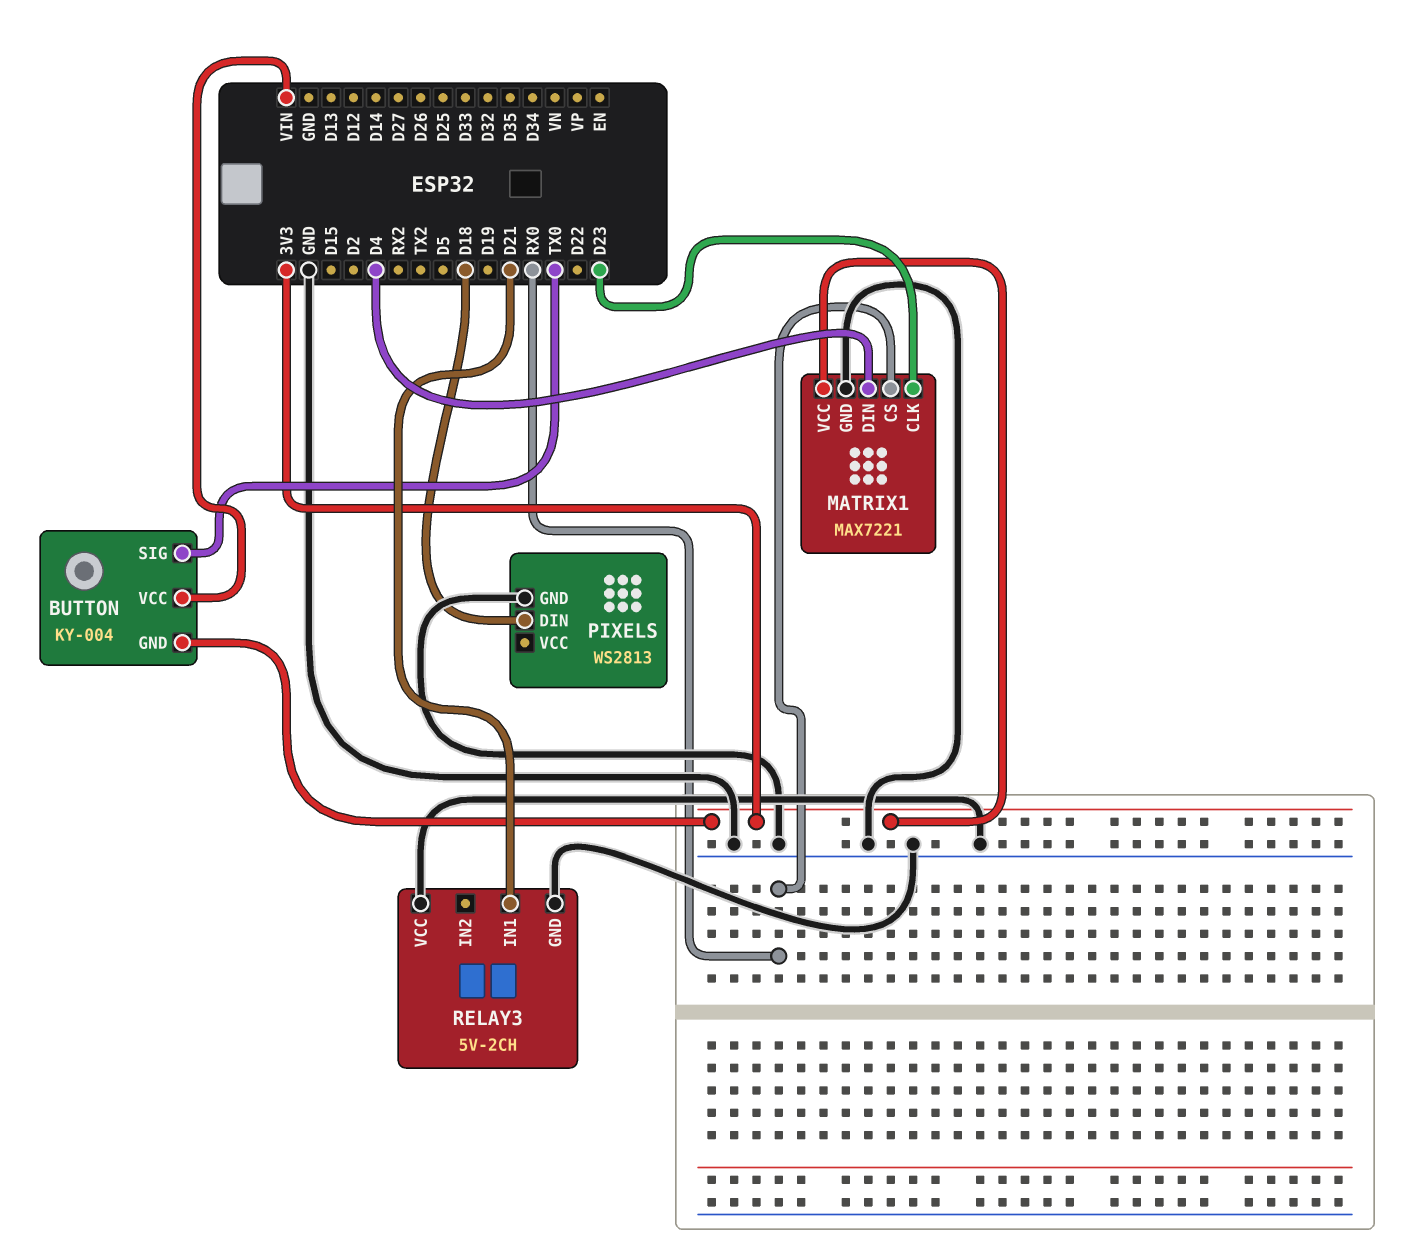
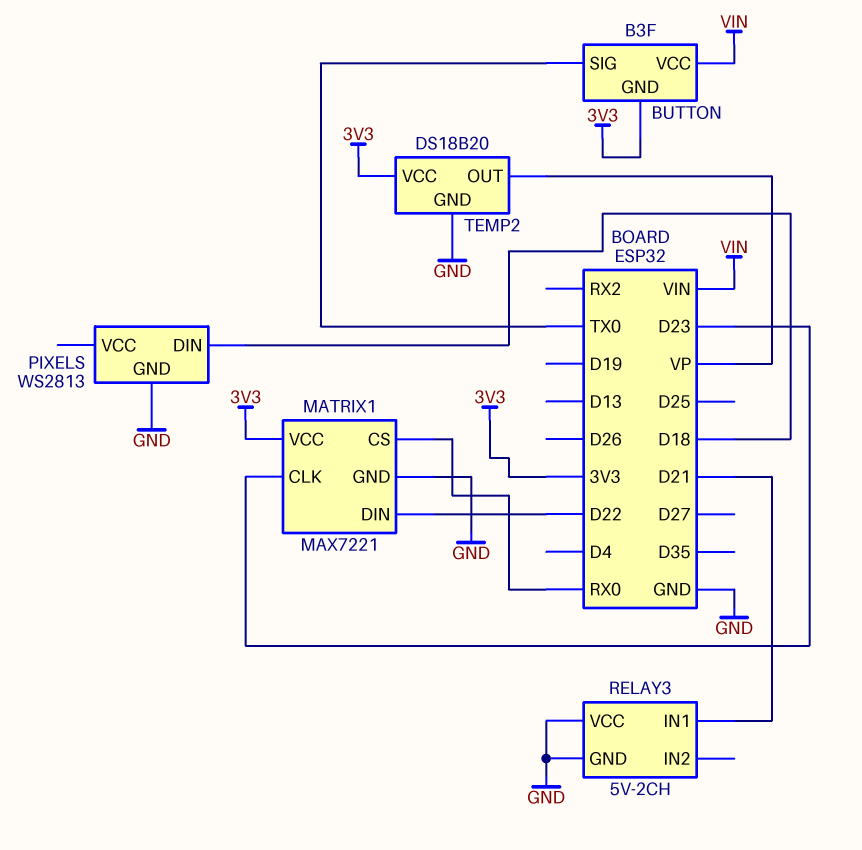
BUTTON: KY-004 -> B3F
MATRIX1 pin DIN: D4 -> D22
TEMP2: none -> DS18B20
TEMP2 pin GND: none -> GND
TEMP2 pin OUT: none -> VP
TEMP2 pin VCC: none -> 3V3

